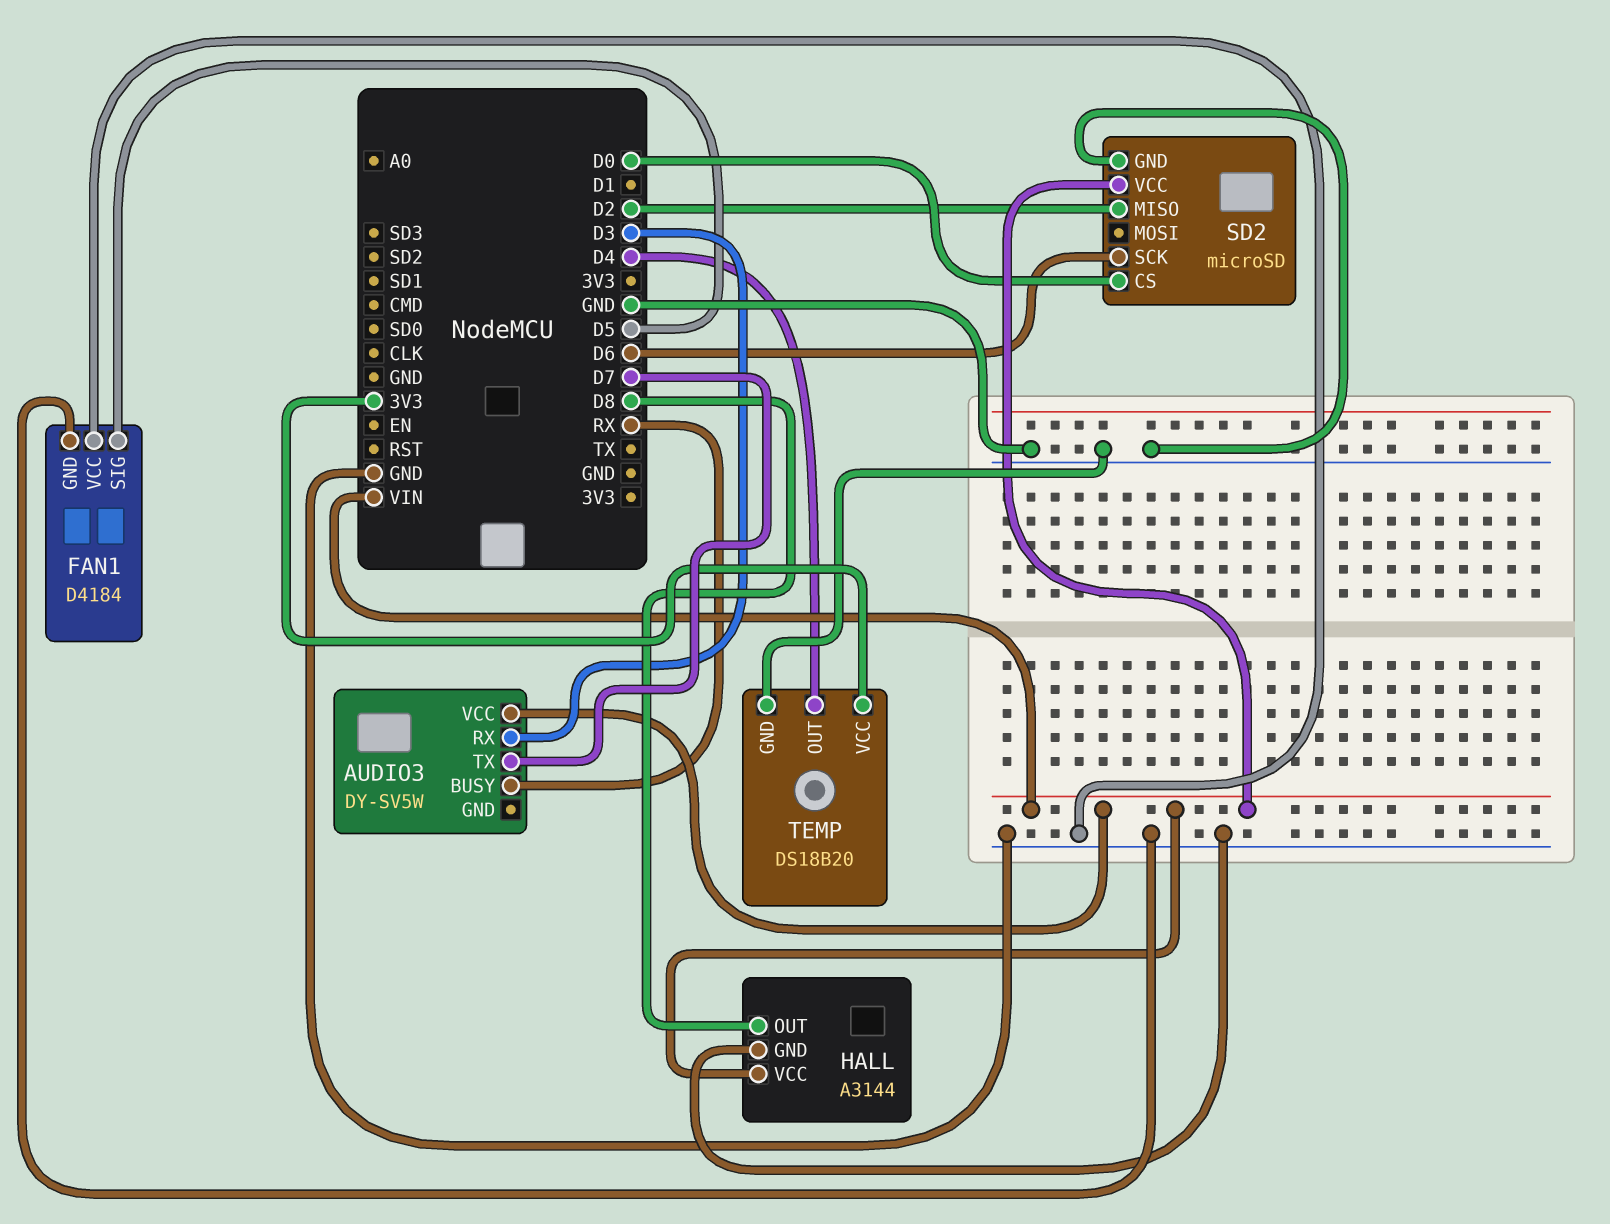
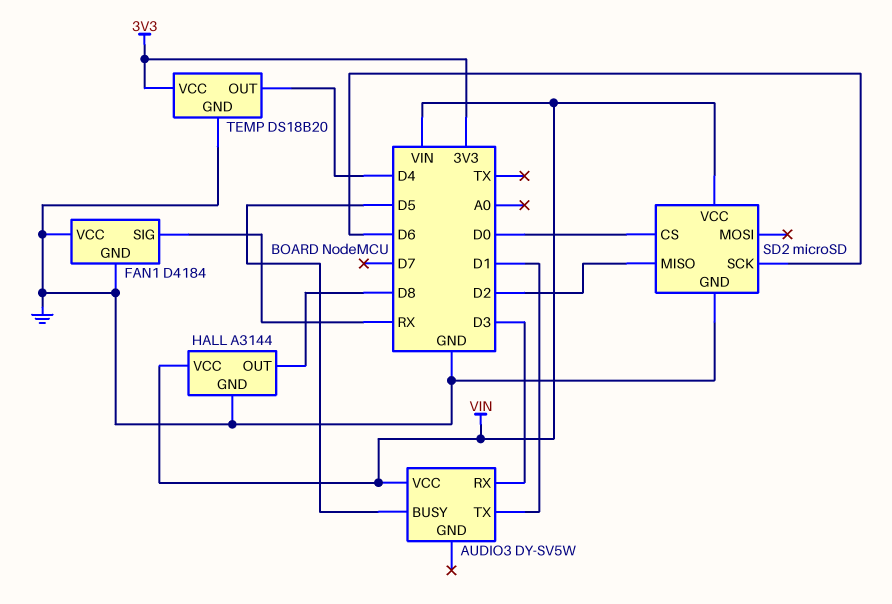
AUDIO3 pin BUSY: RX -> D5
AUDIO3 pin TX: D7 -> D1
FAN1 pin SIG: D5 -> RX

